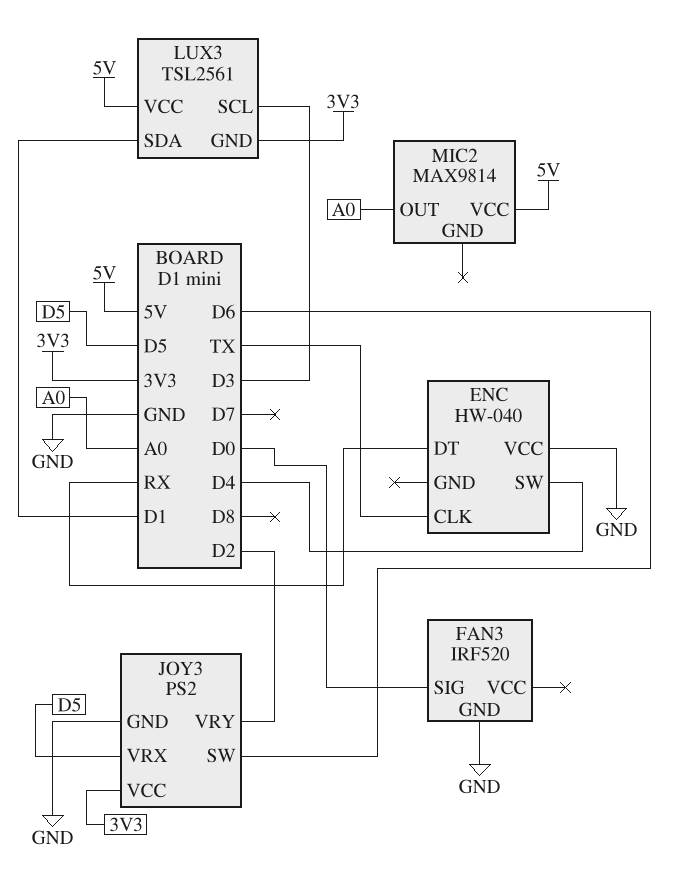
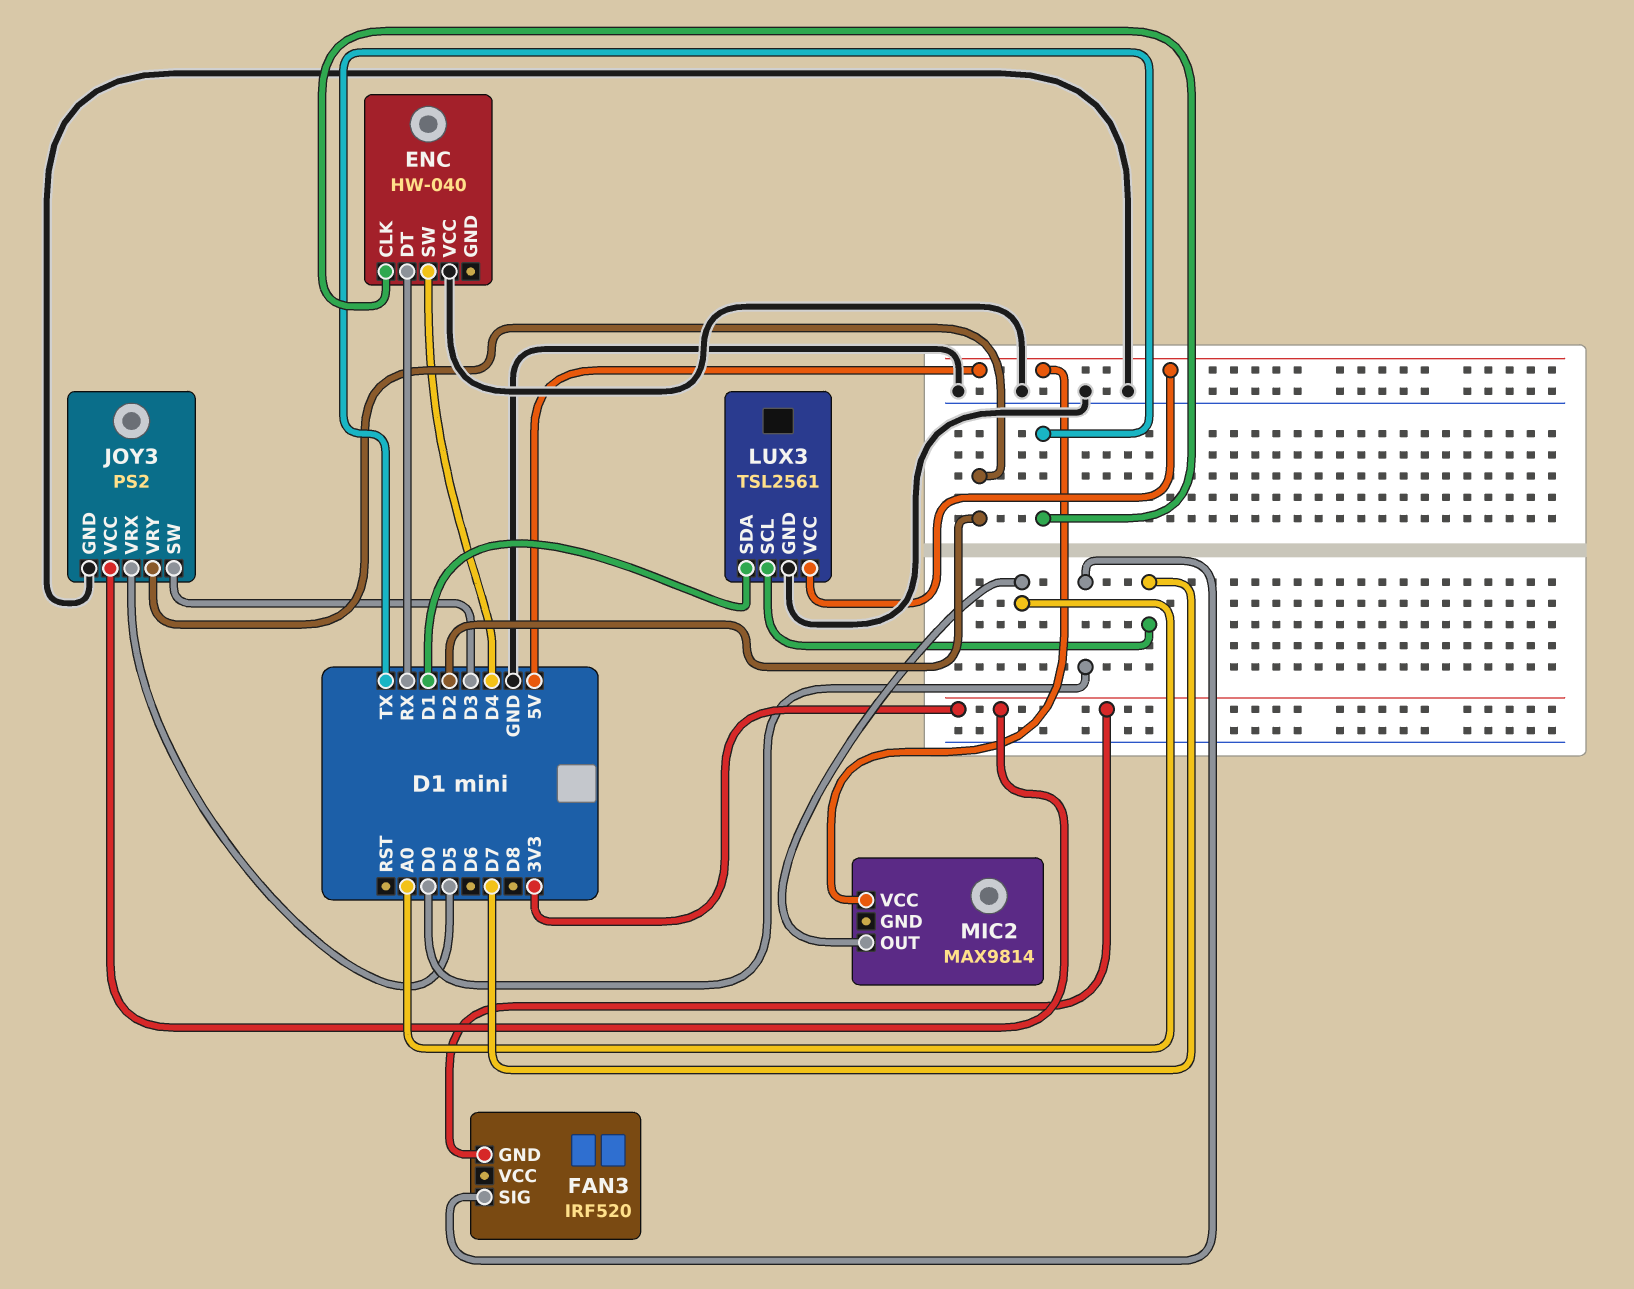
FAN3 pin GND: GND -> 3V3
JOY3 pin SW: D6 -> D3
LUX3 pin GND: 3V3 -> GND
LUX3 pin SCL: D3 -> D7

